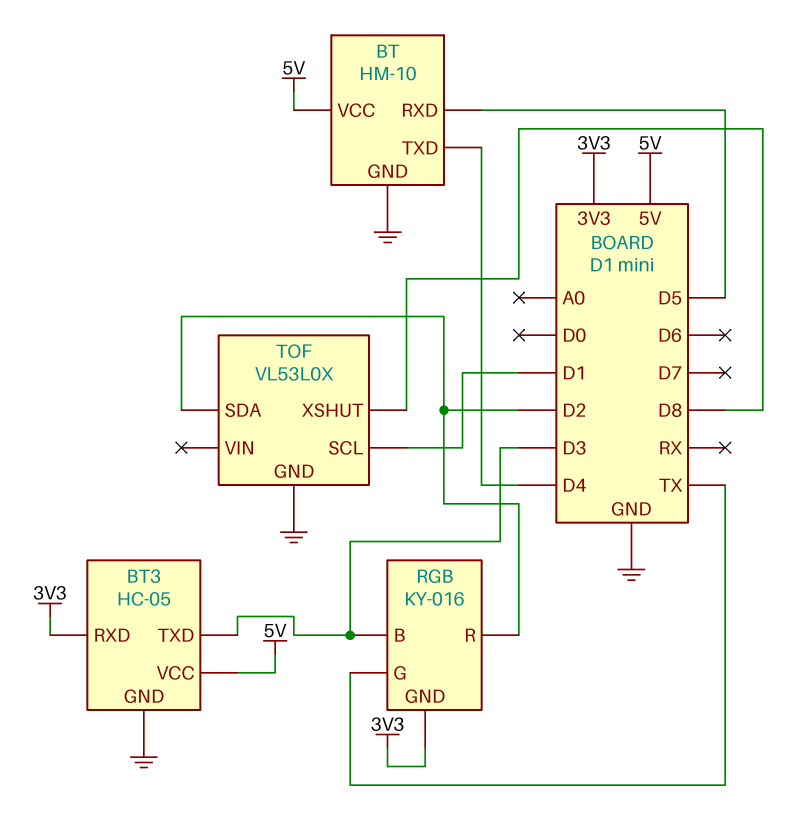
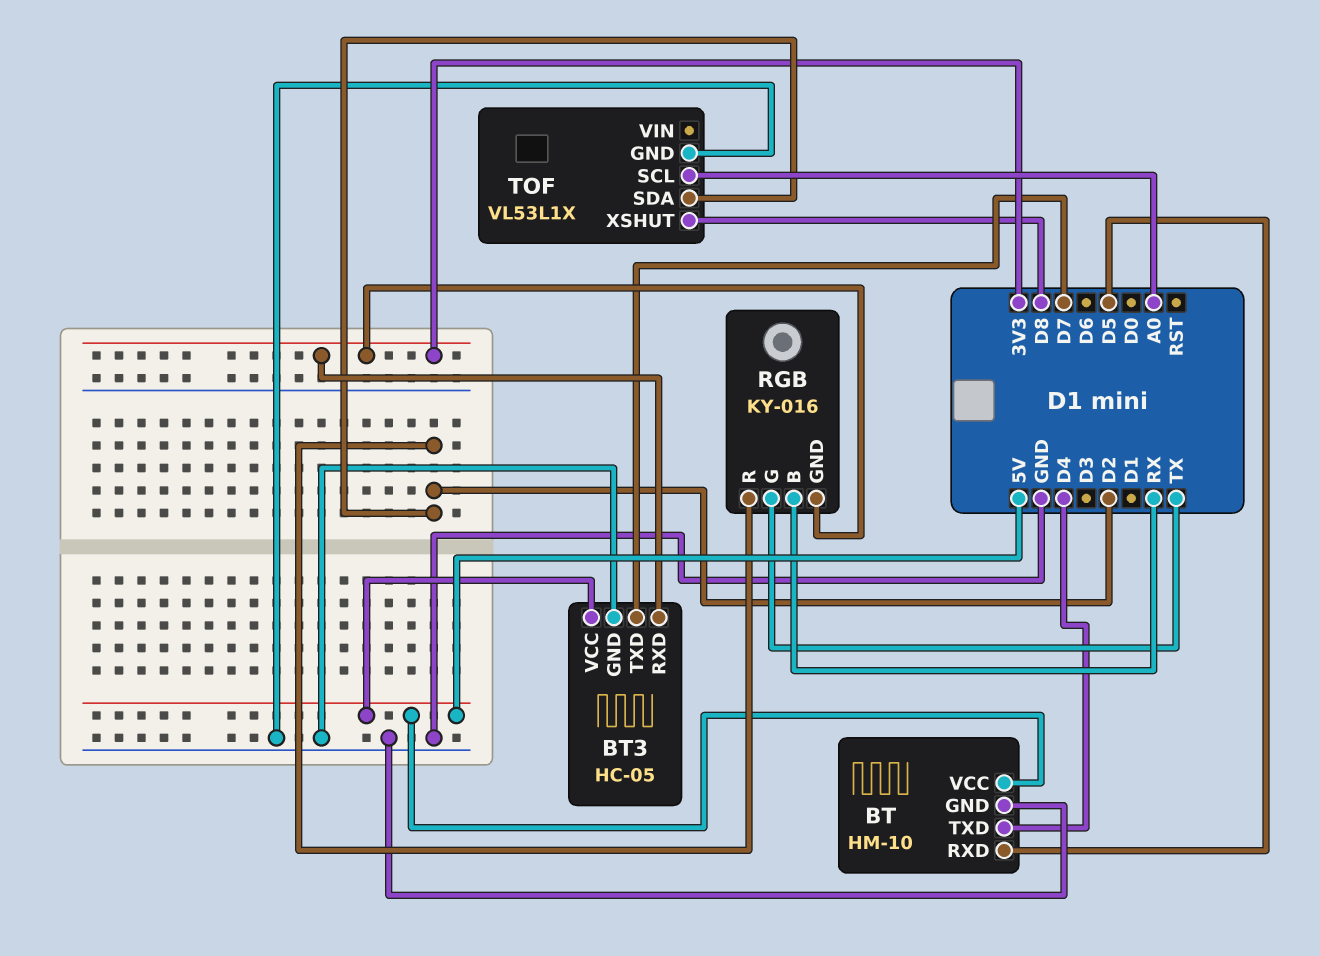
BT3 pin TXD: D3 -> D7
RGB pin B: D3 -> RX
TOF: VL53L0X -> VL53L1X
TOF pin SCL: D1 -> A0

